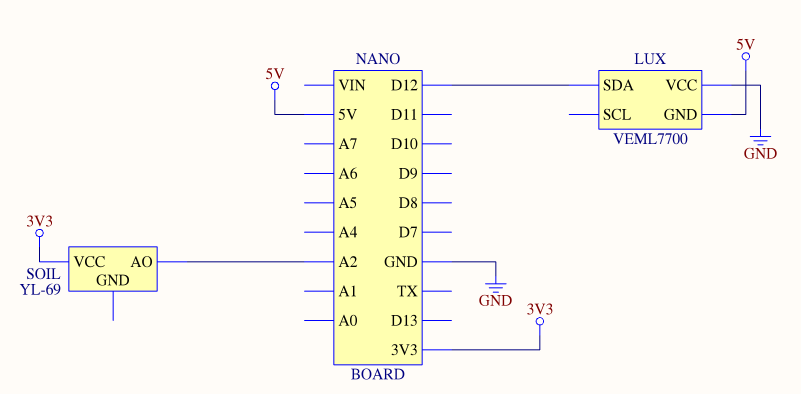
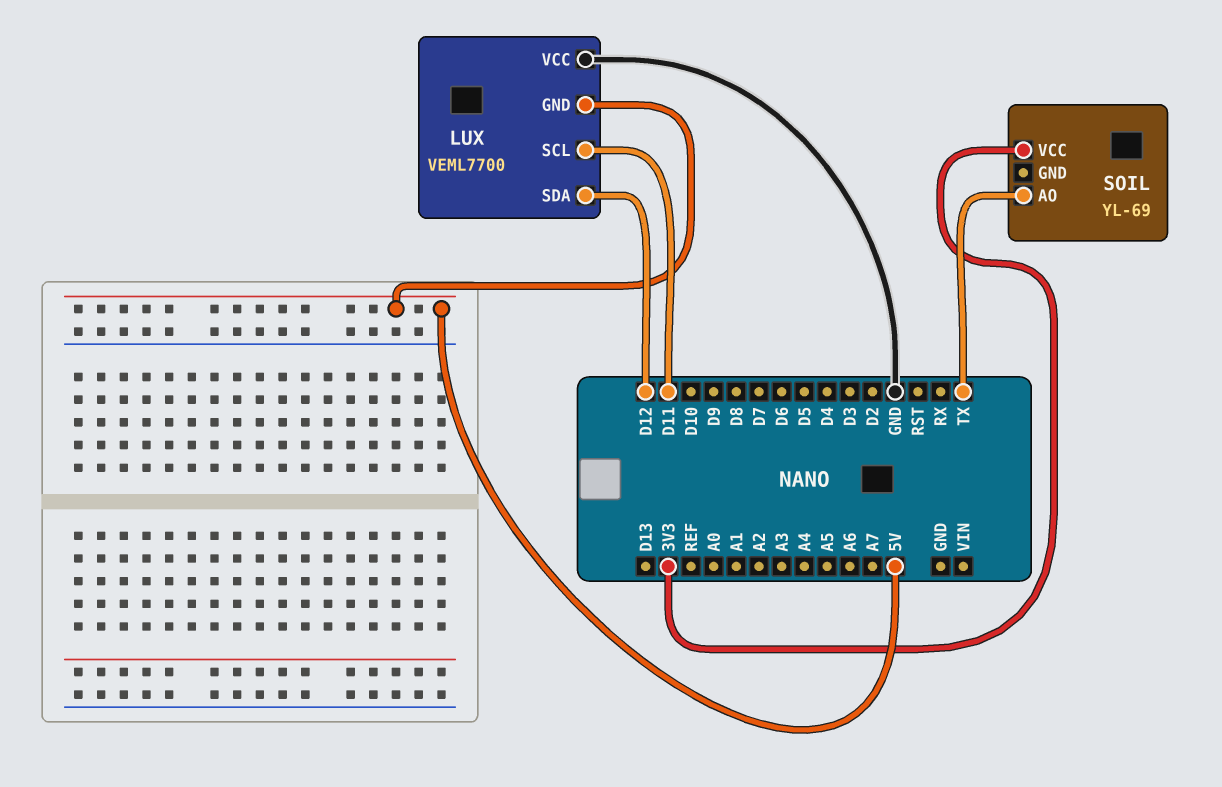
LUX pin SCL: none -> D11
SOIL pin AO: A2 -> TX

